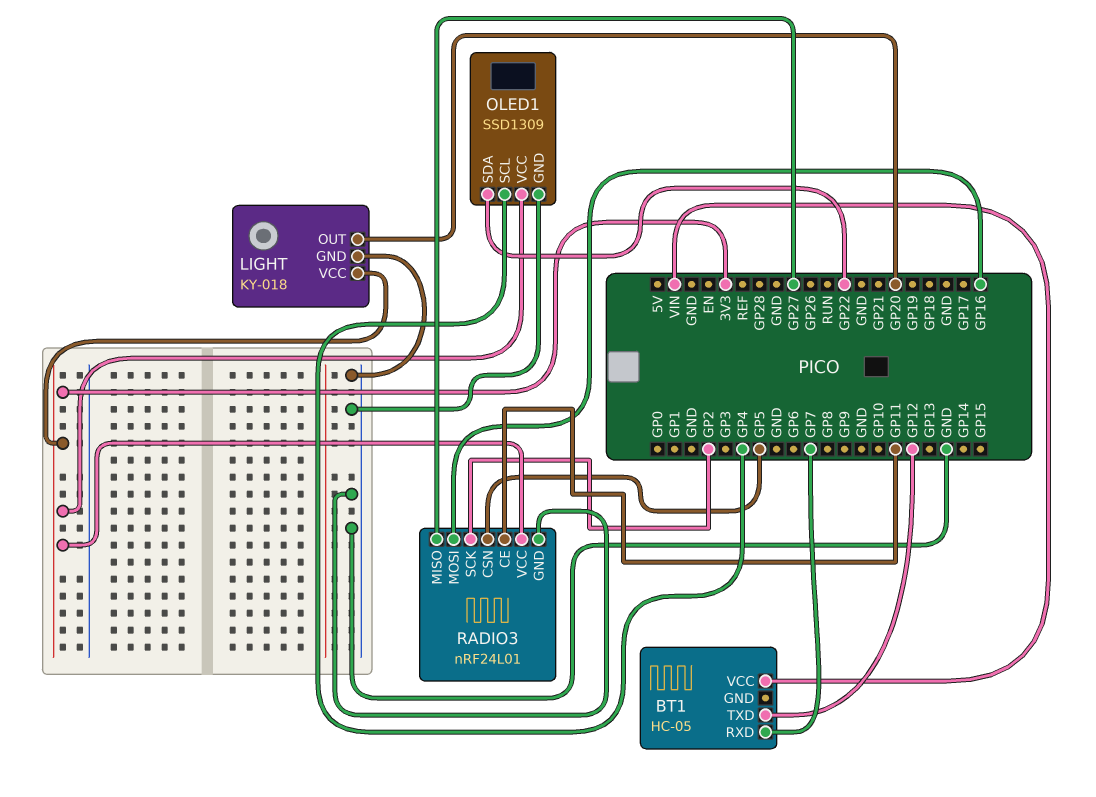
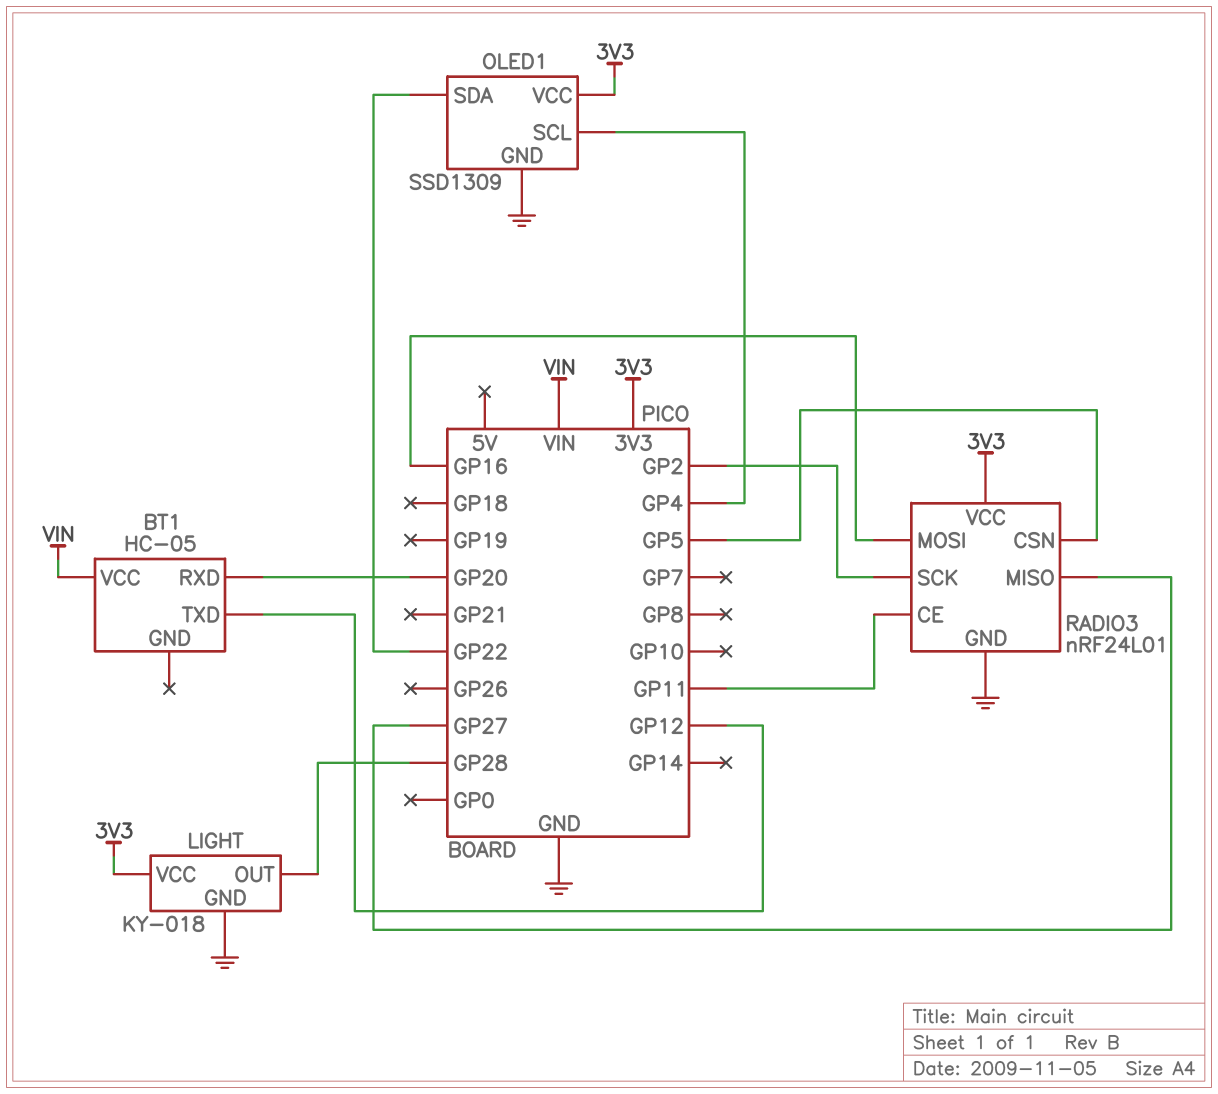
BT1 pin RXD: GP7 -> GP20
LIGHT pin OUT: GP20 -> GP28

